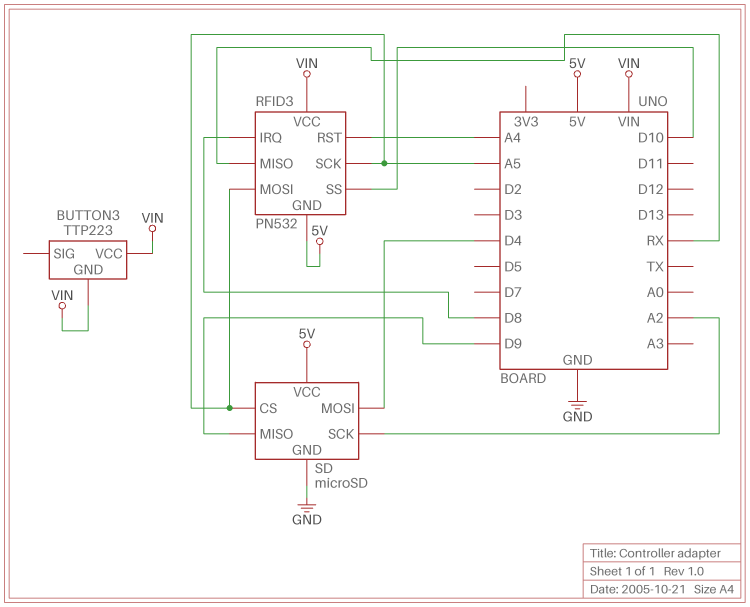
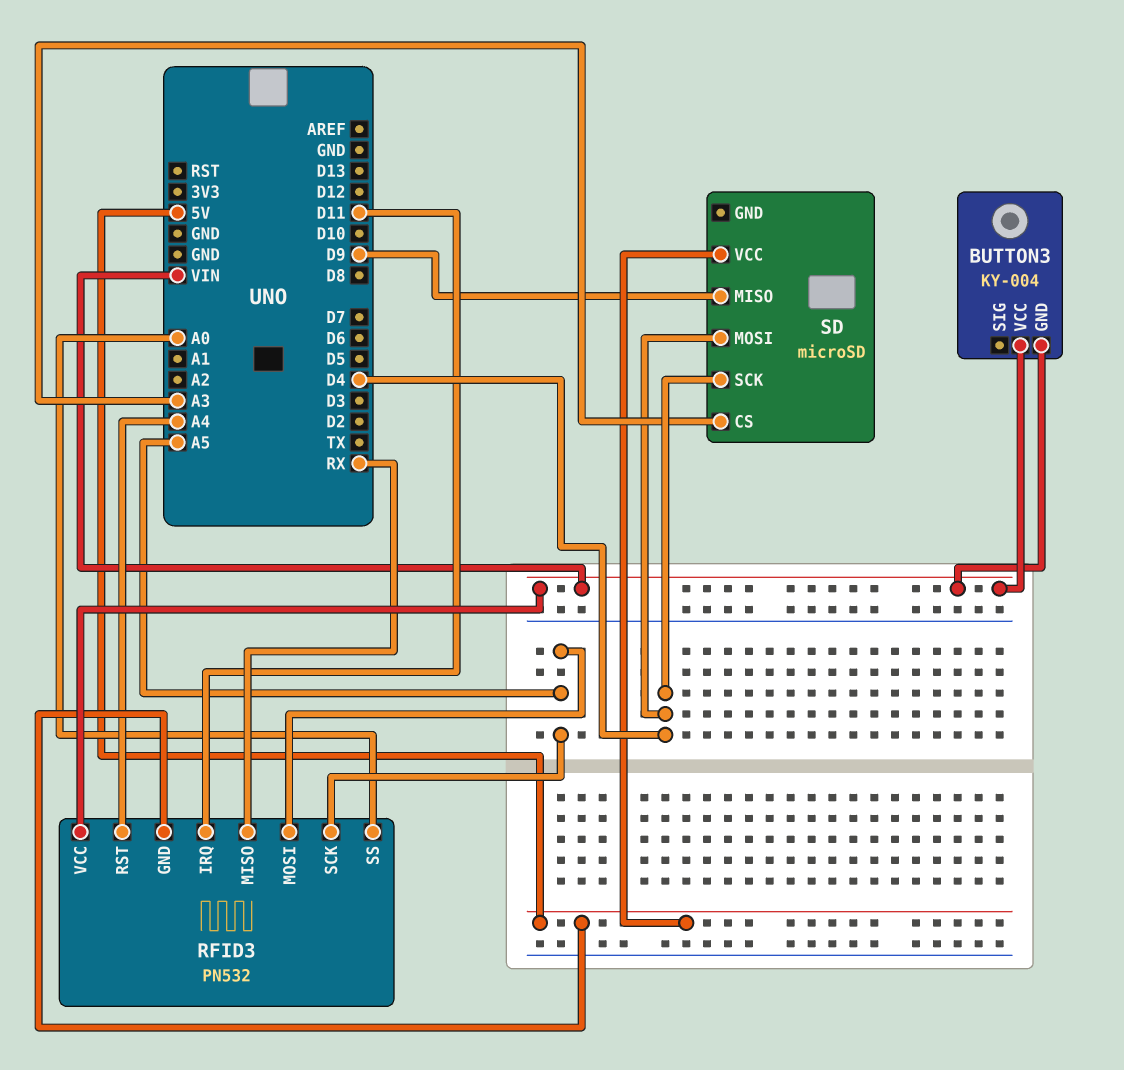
BUTTON3: TTP223 -> KY-004
RFID3 pin IRQ: D8 -> D11
RFID3 pin SS: D10 -> A0
SD pin CS: A5 -> A3
SD pin GND: GND -> none
SD pin SCK: A2 -> D4

